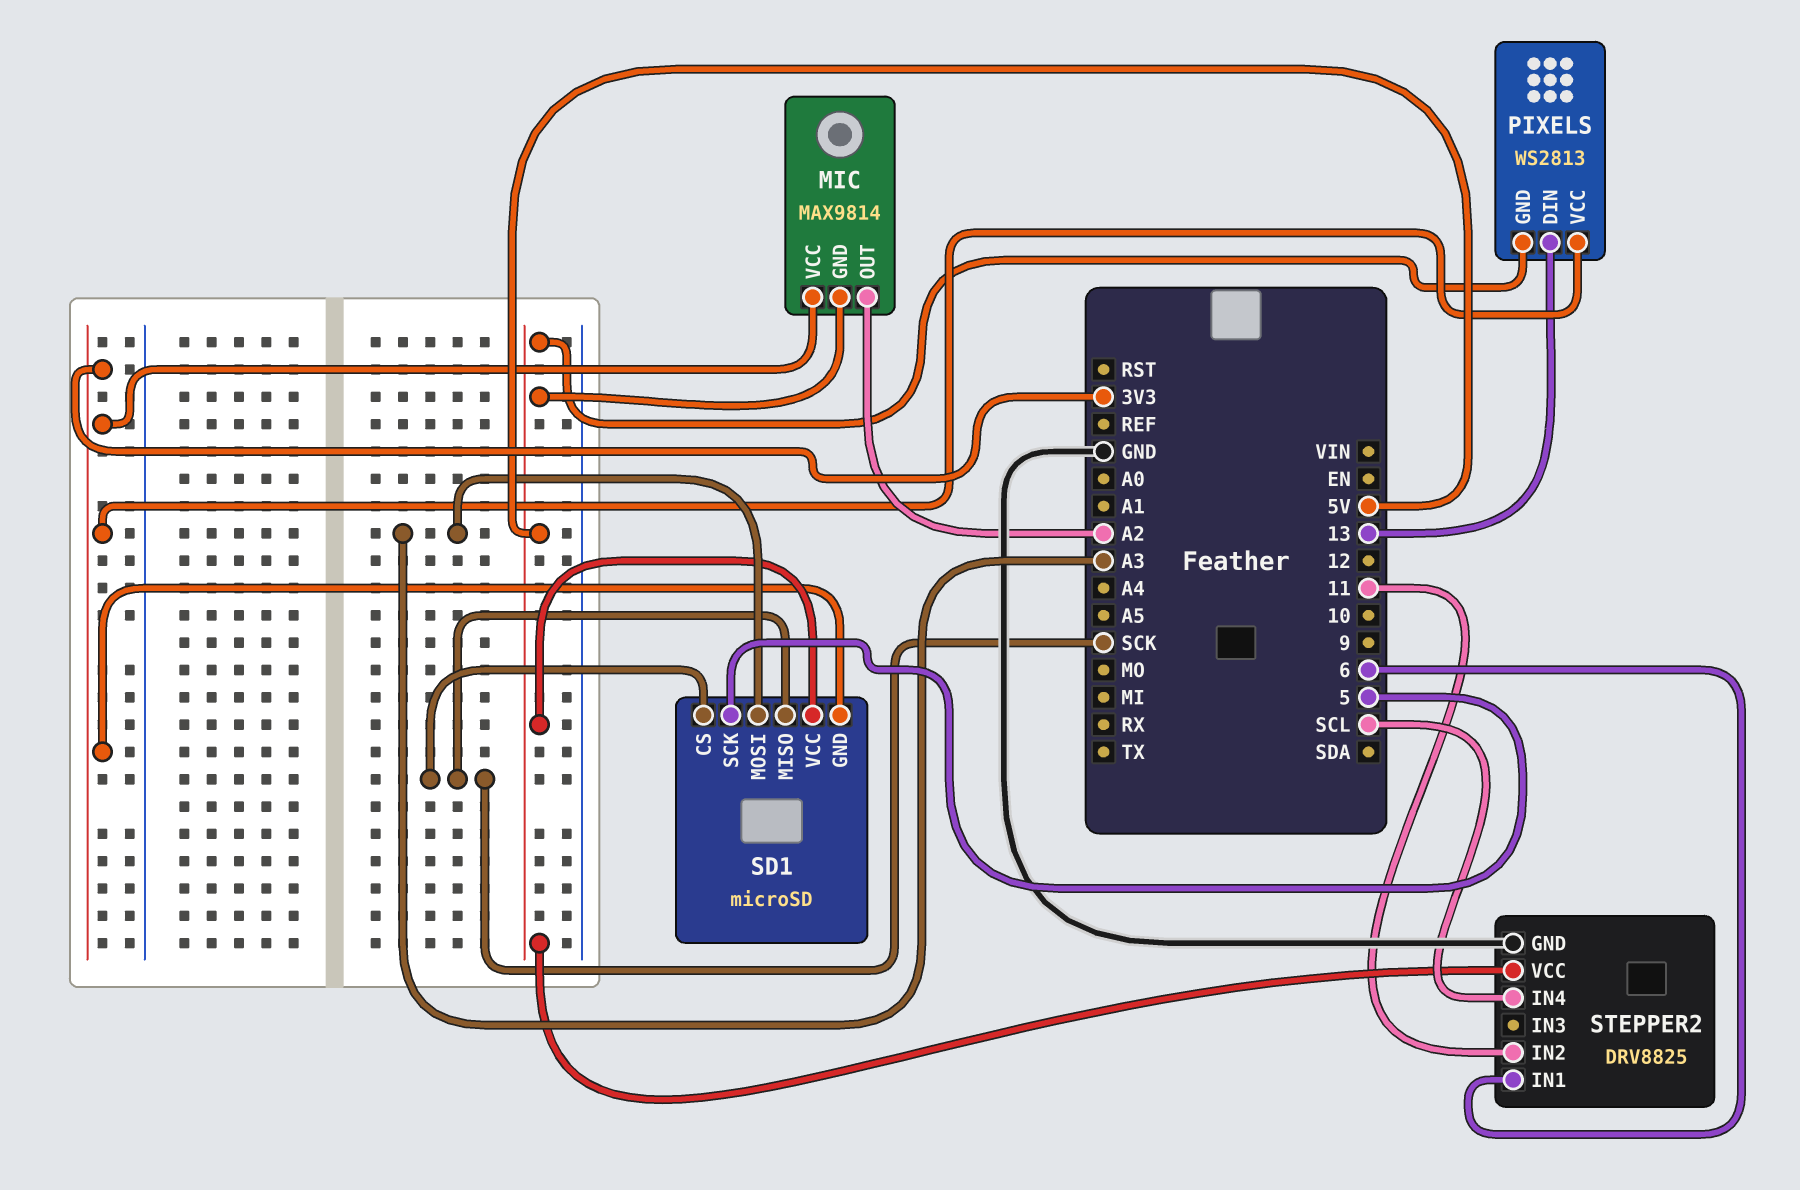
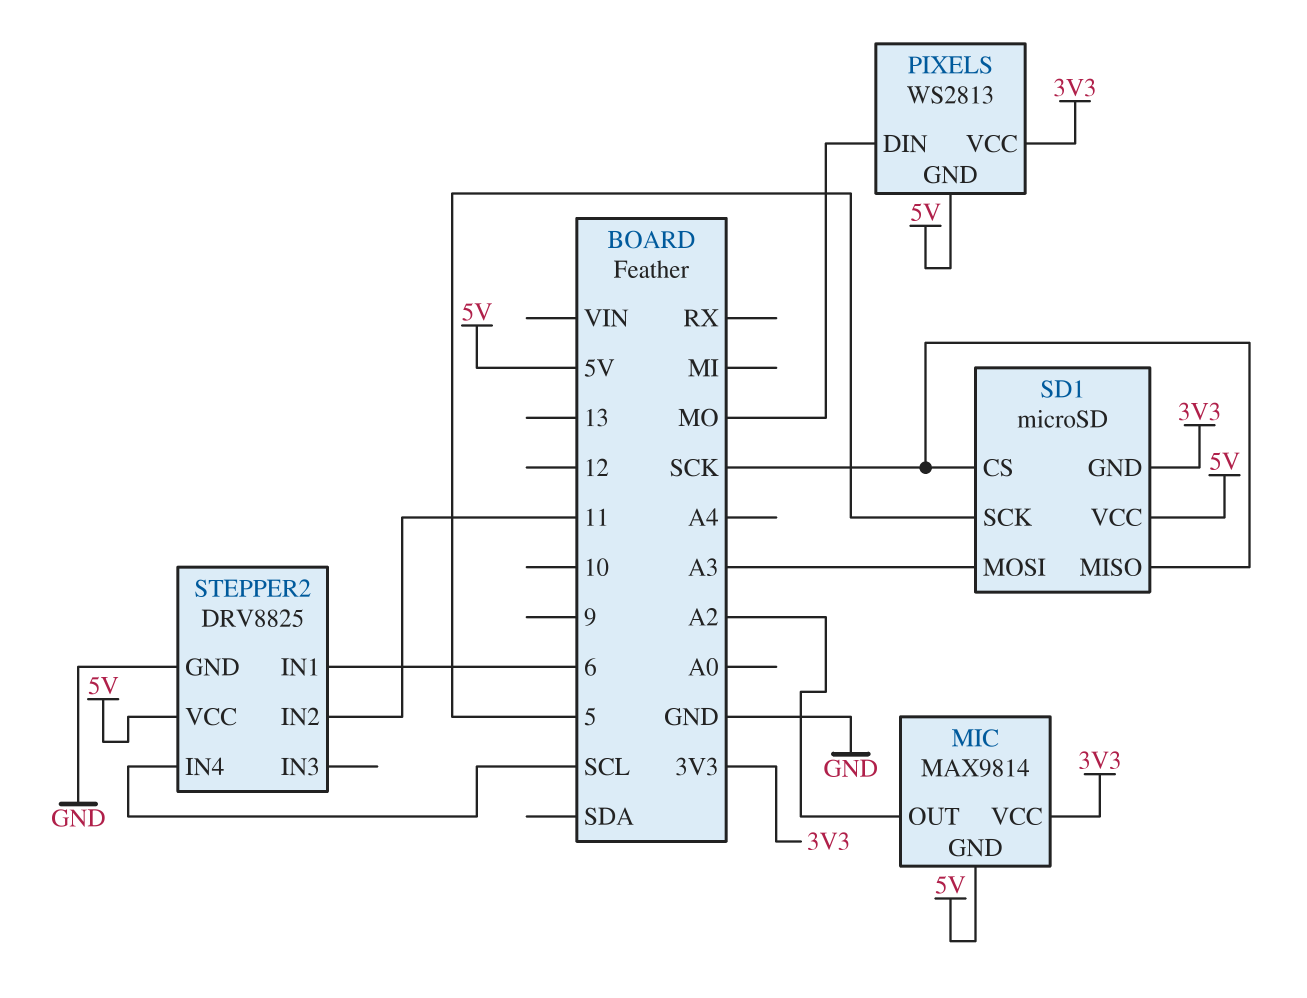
PIXELS pin DIN: 13 -> MO

